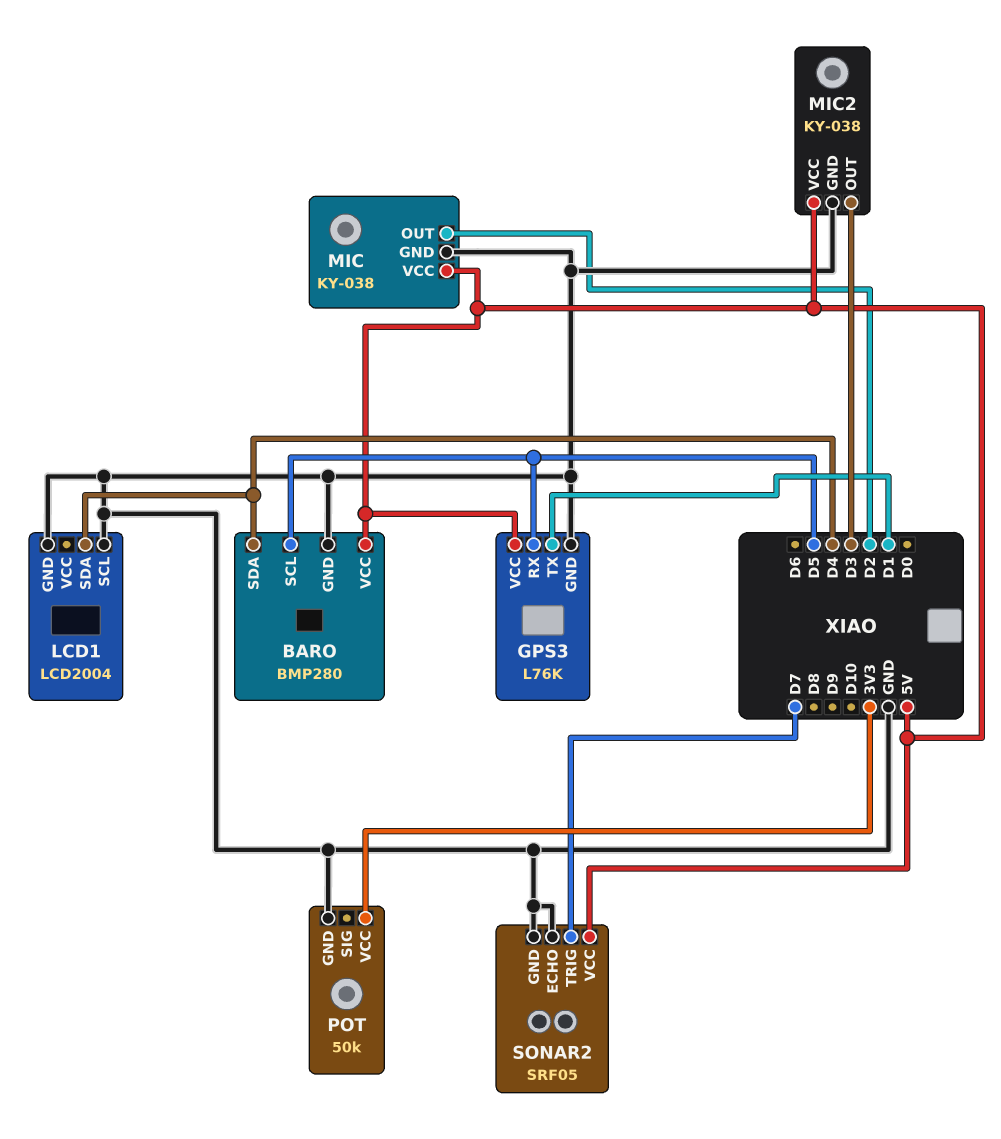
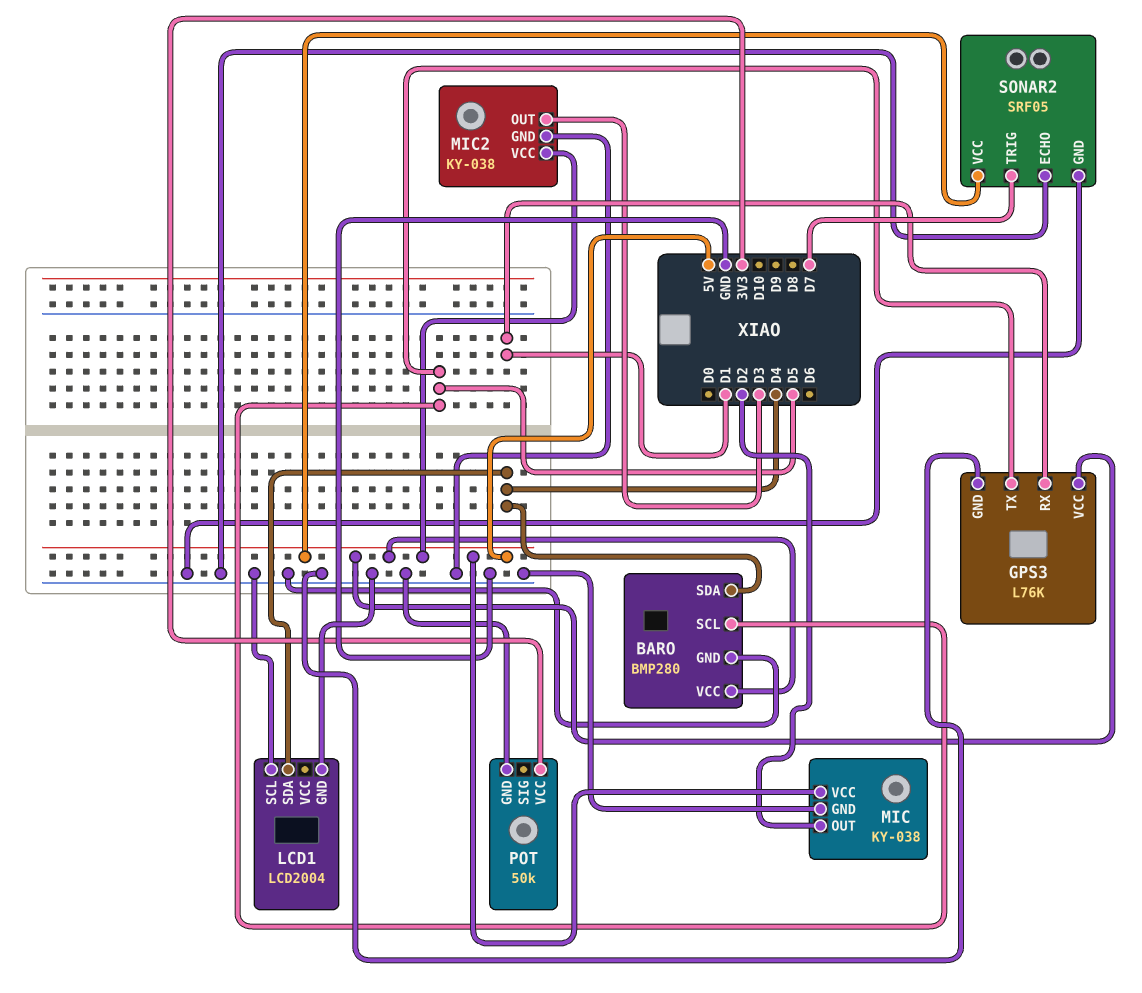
GPS3 pin RX: D5 -> D1
GPS3 pin TX: D1 -> D5

